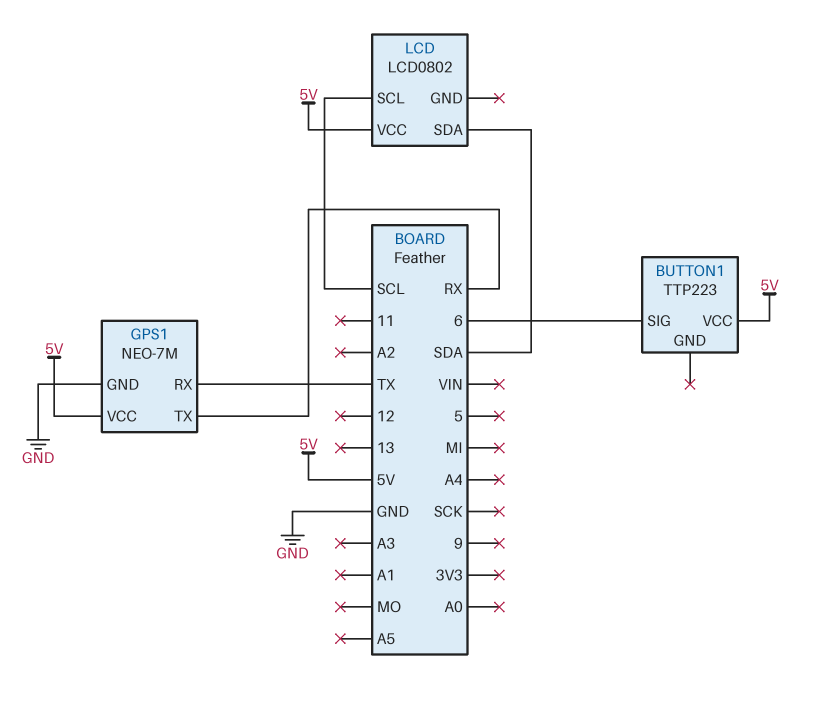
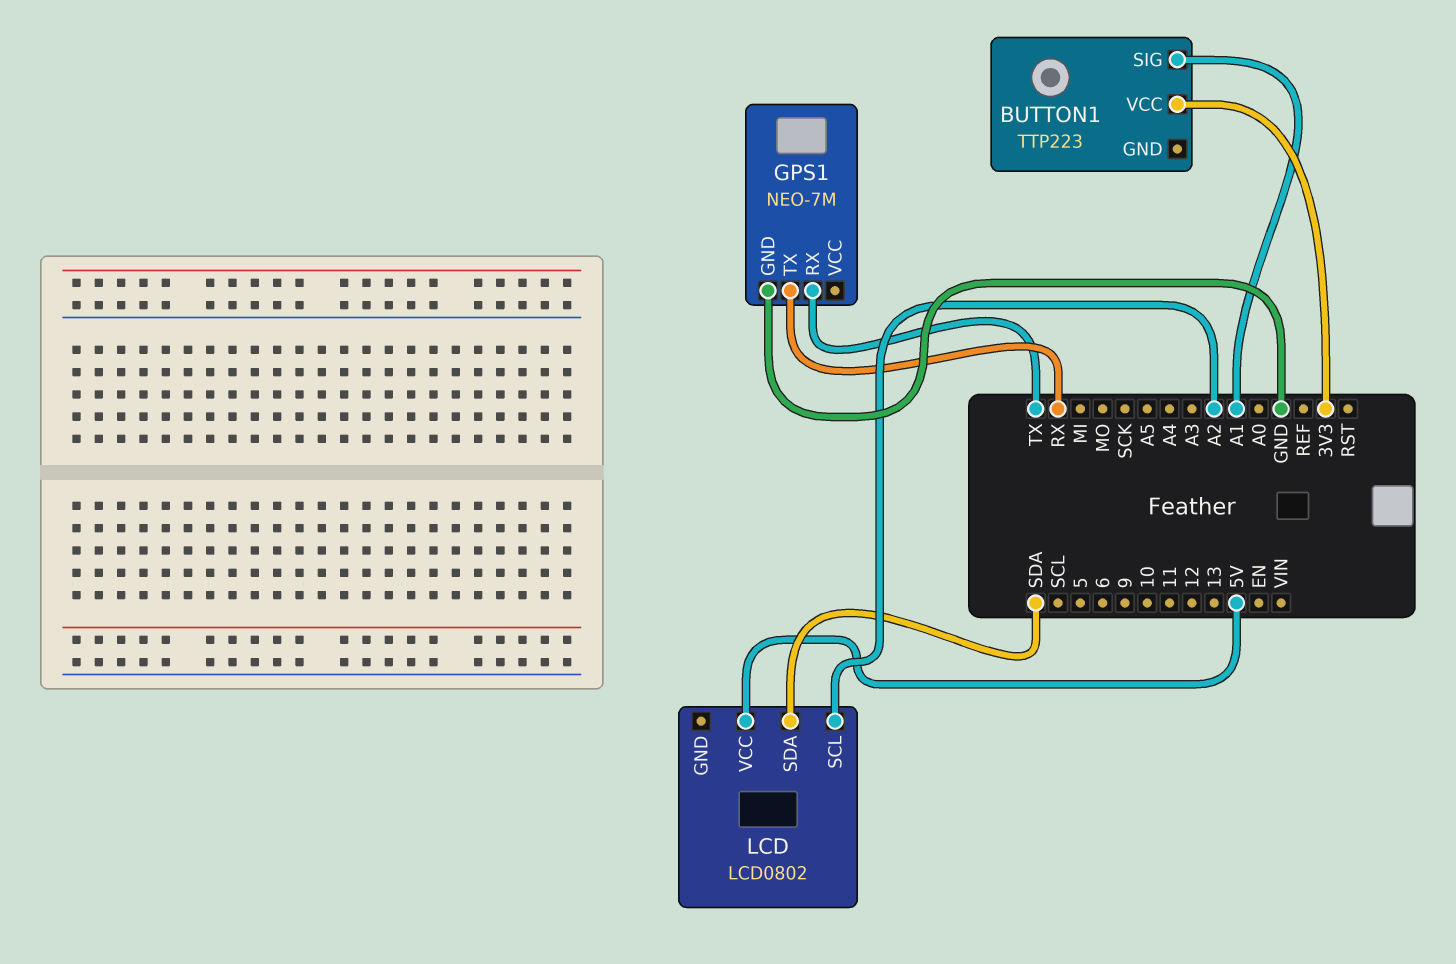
BUTTON1 pin SIG: 6 -> A1
BUTTON1 pin VCC: 5V -> 3V3
GPS1 pin VCC: 5V -> none
LCD pin SCL: SCL -> A2

